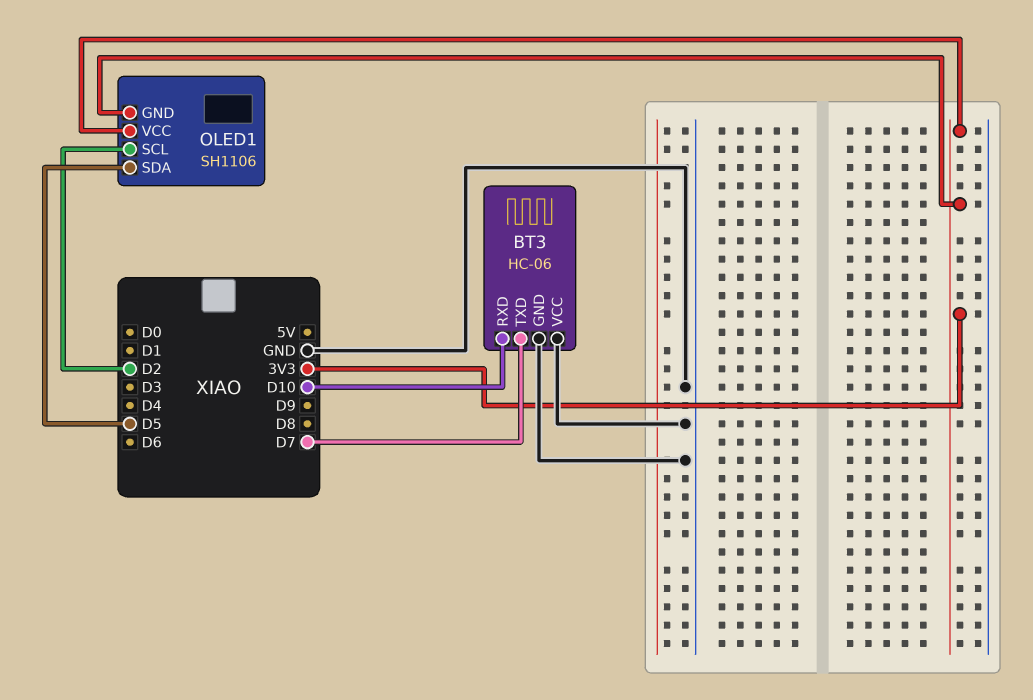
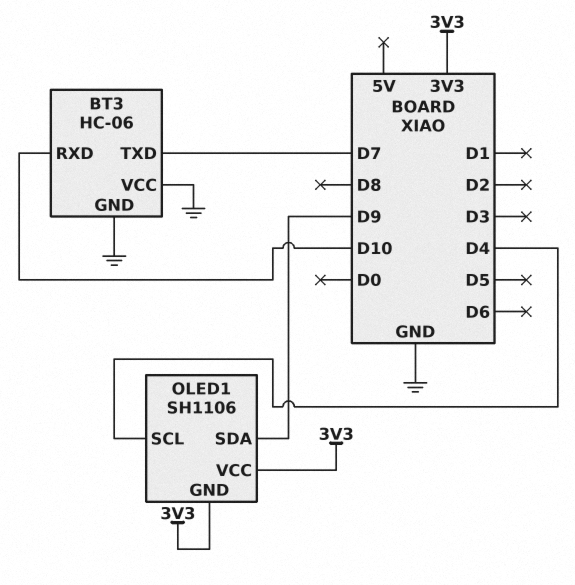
OLED1 pin SCL: D2 -> D4
OLED1 pin SDA: D5 -> D9

